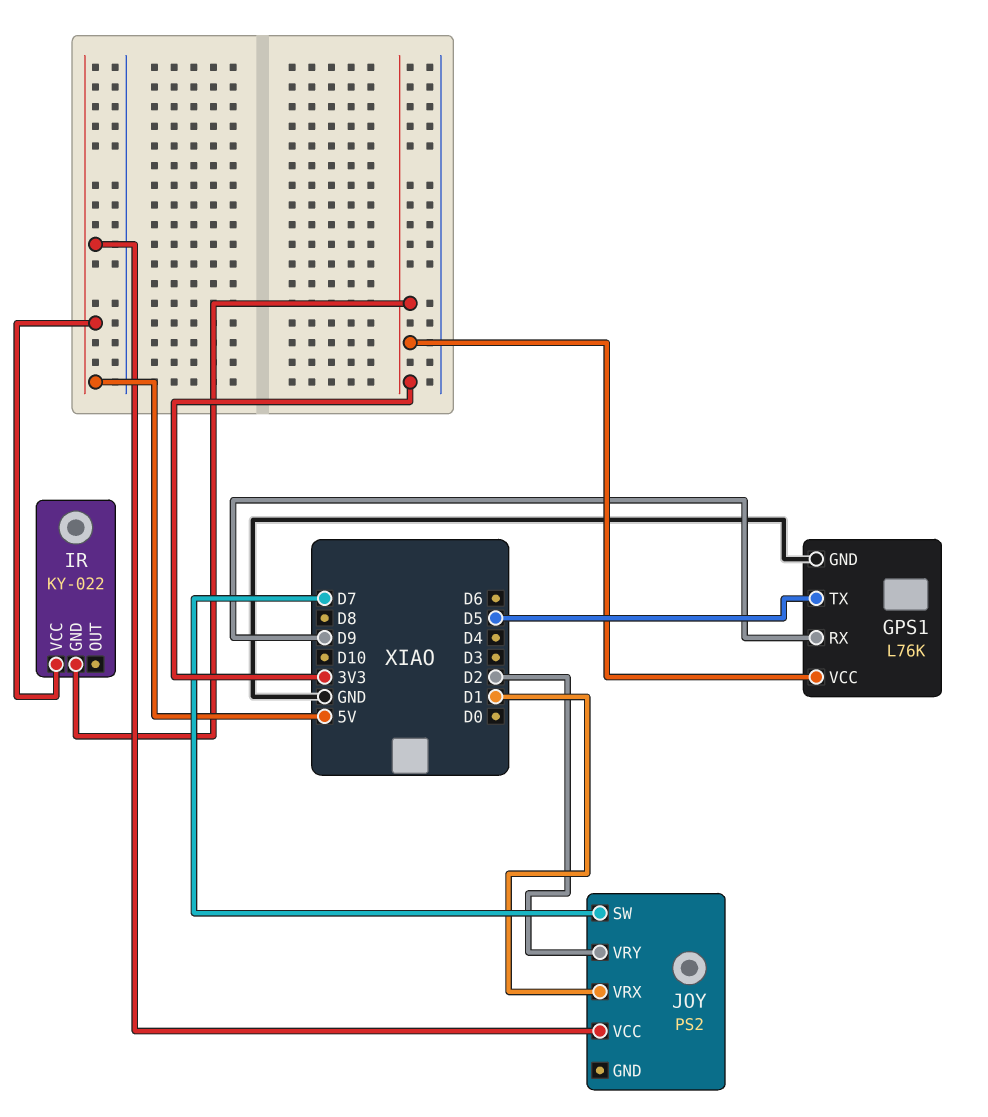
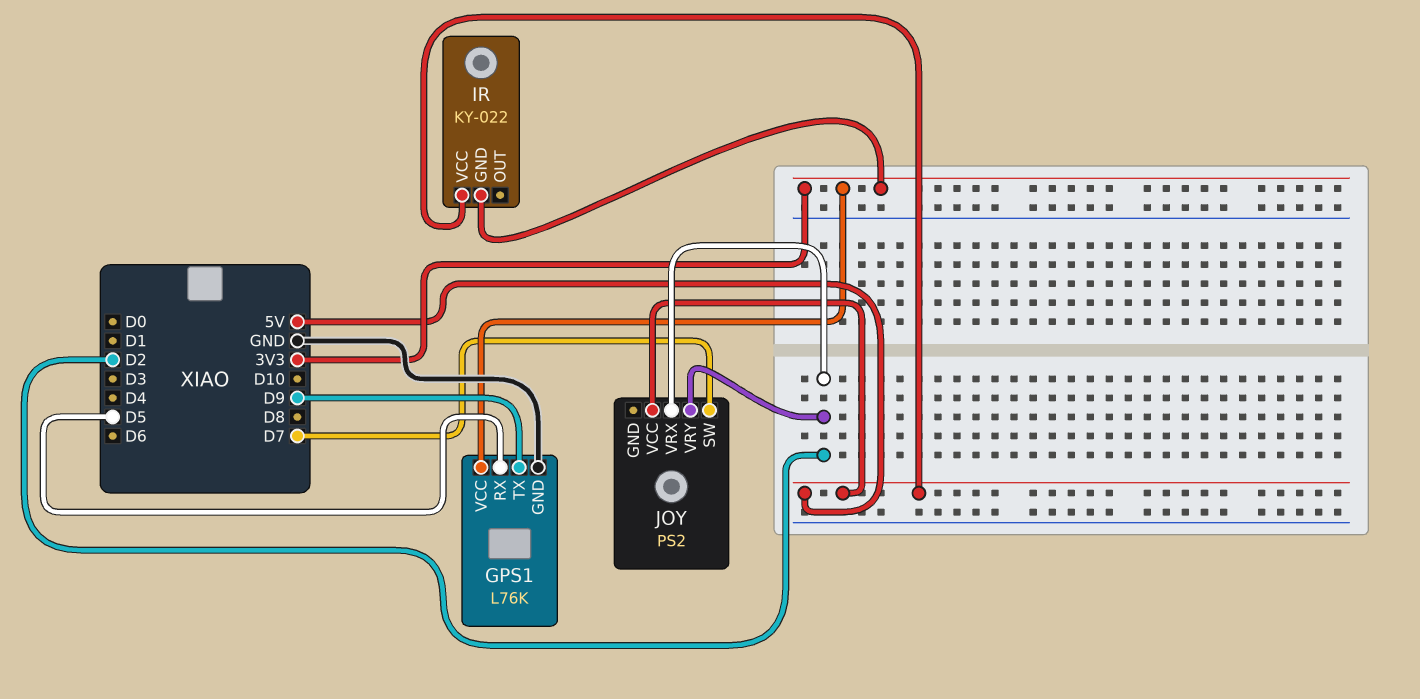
GPS1 pin RX: D9 -> D5
GPS1 pin TX: D5 -> D9
JOY pin VRX: D1 -> D2

